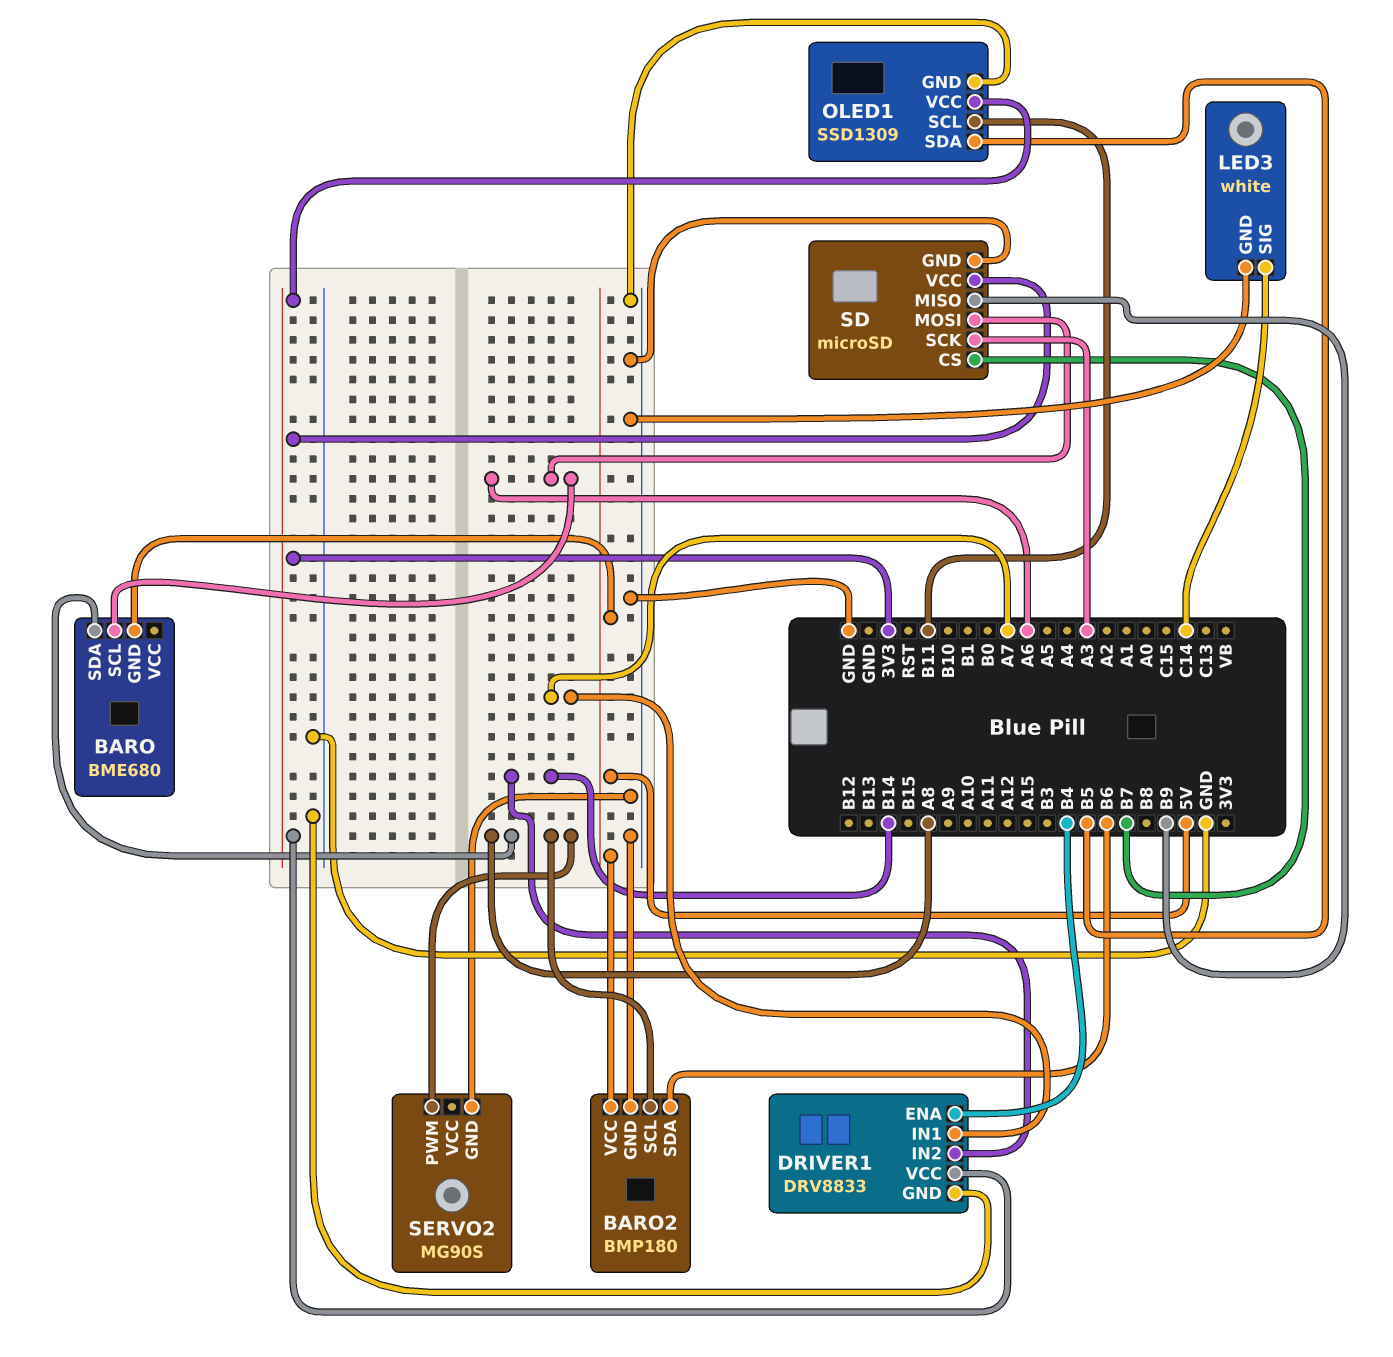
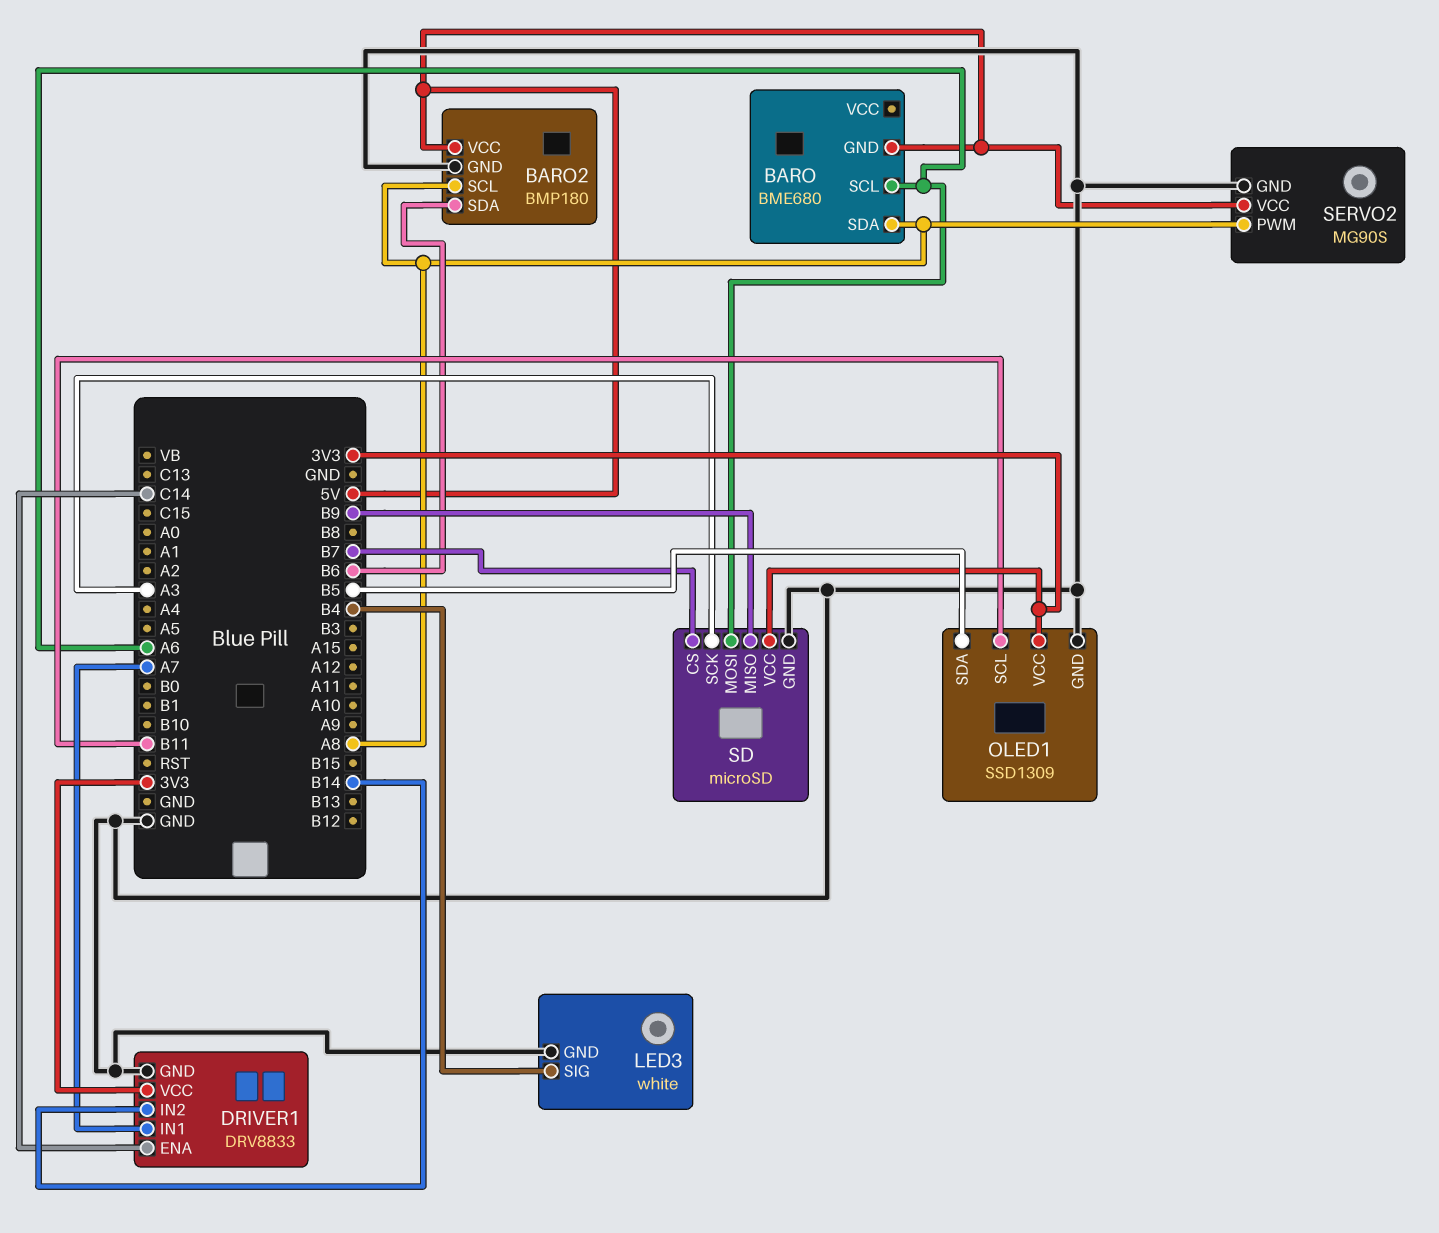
DRIVER1 pin ENA: B4 -> C14
LED3 pin SIG: C14 -> B4
SERVO2 pin VCC: none -> 5V

